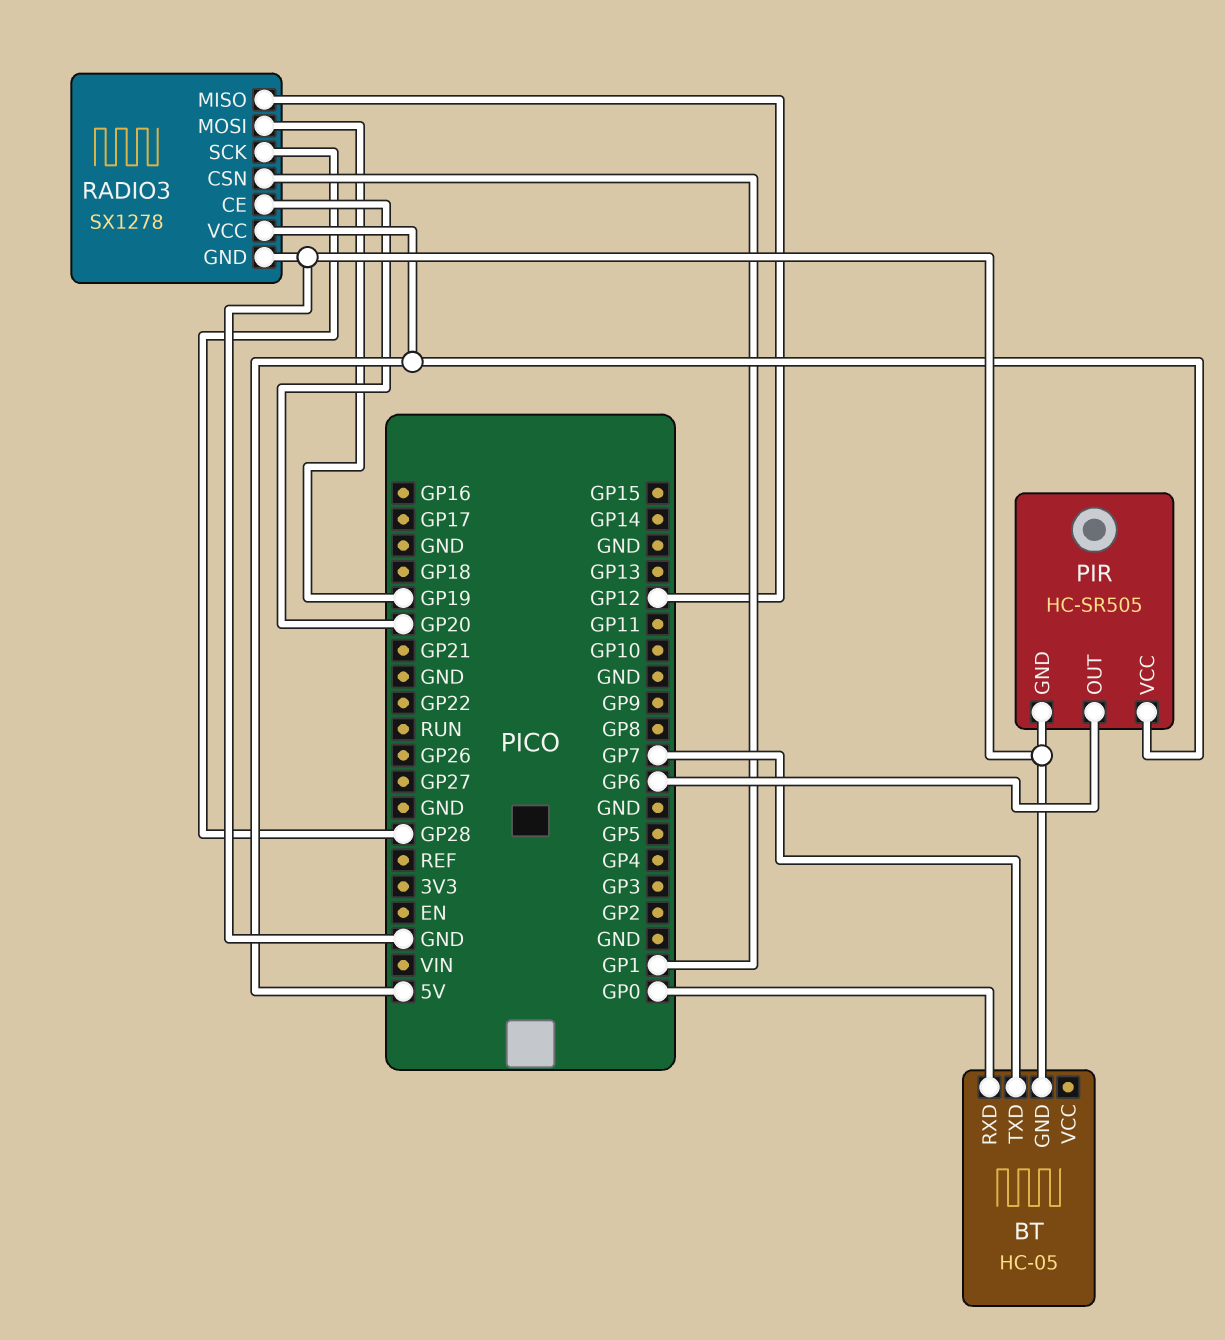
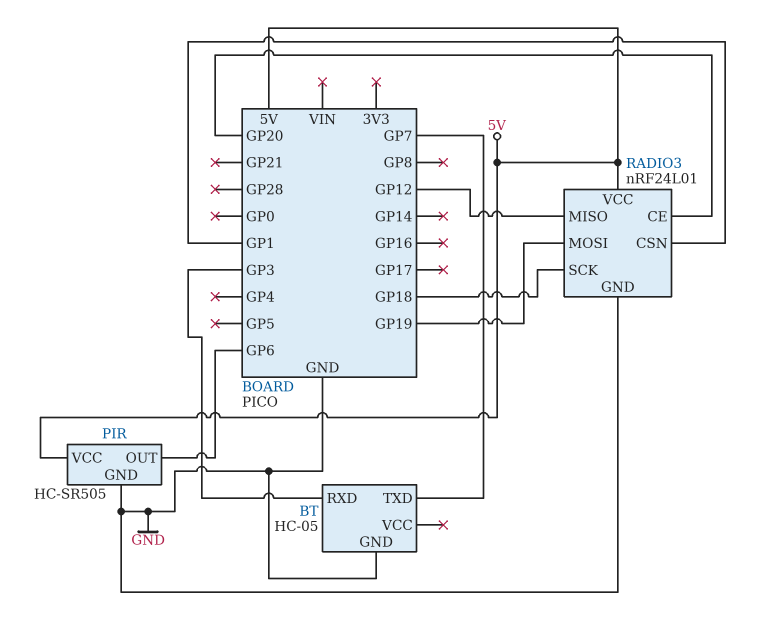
BT pin RXD: GP0 -> GP3
RADIO3: SX1278 -> nRF24L01
RADIO3 pin SCK: GP28 -> GP18

